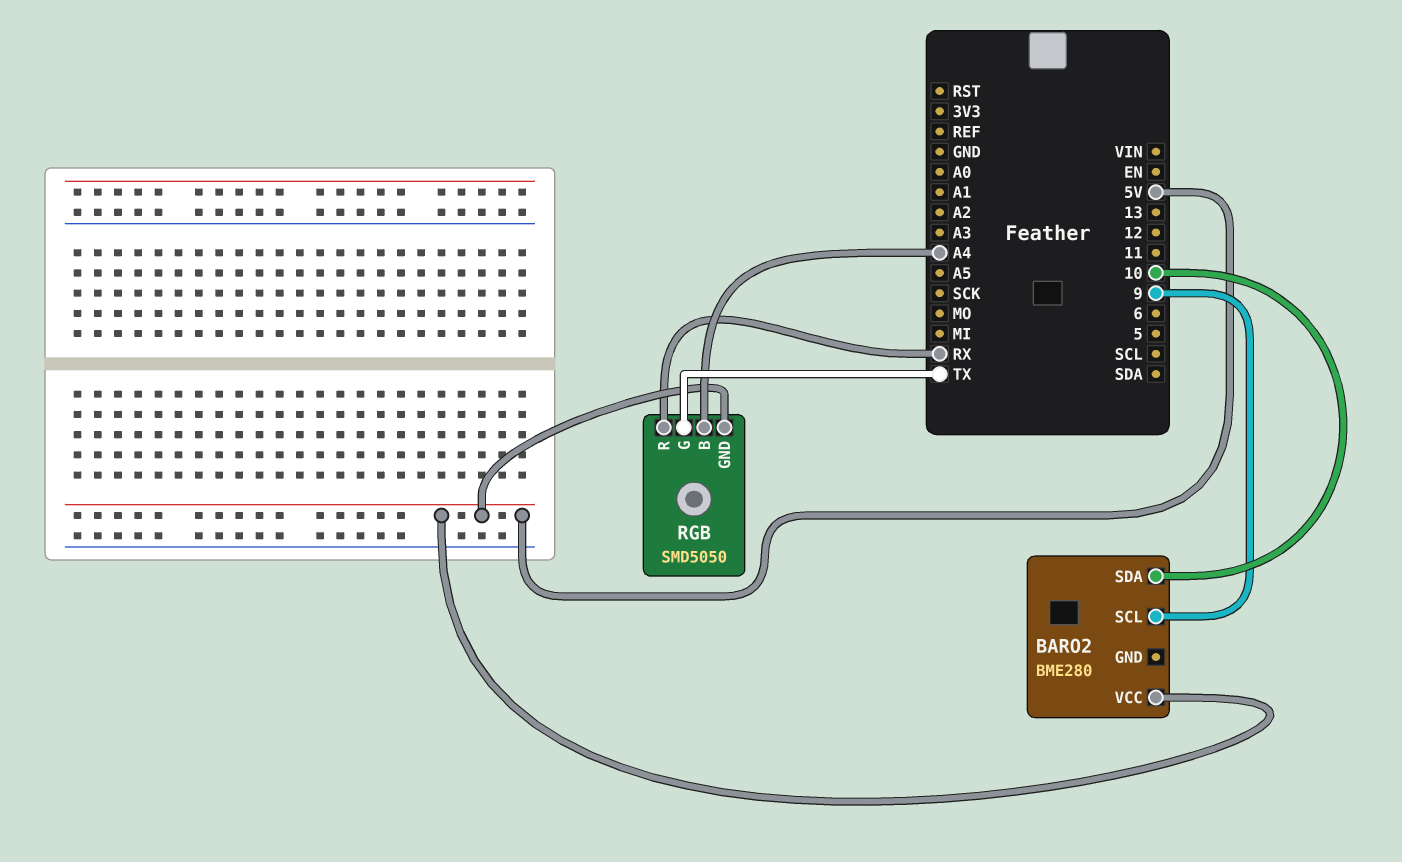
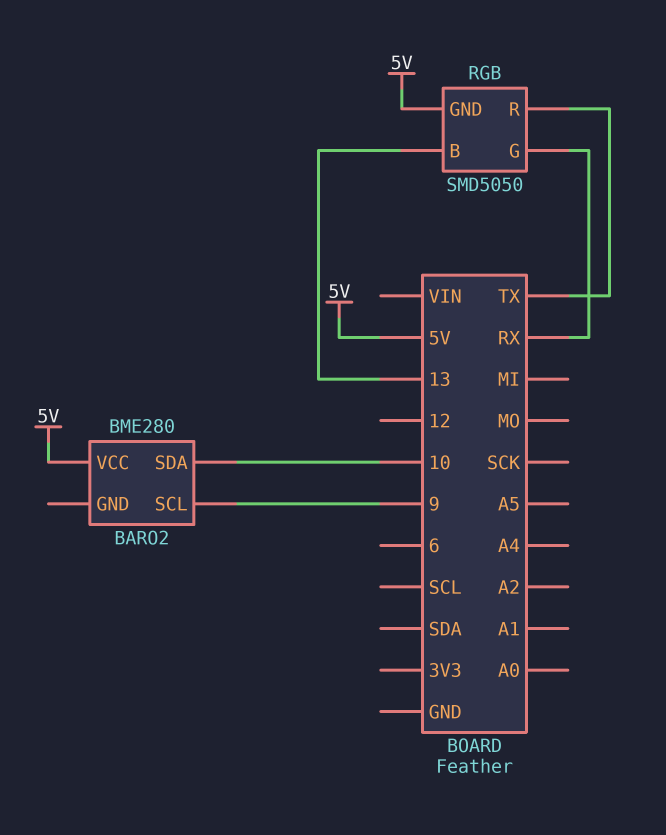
RGB pin B: A4 -> 13
RGB pin G: TX -> RX
RGB pin R: RX -> TX

